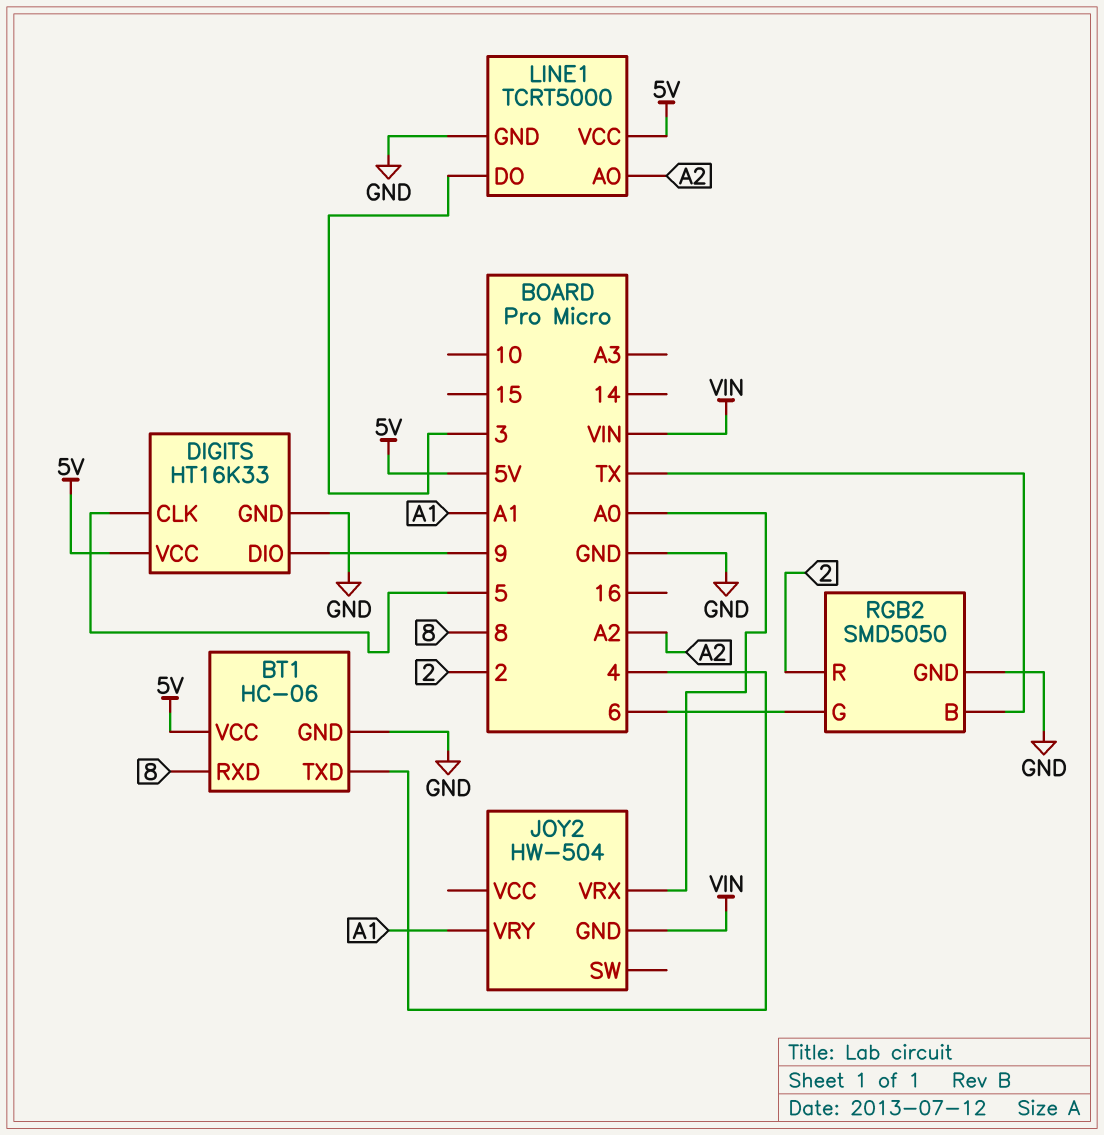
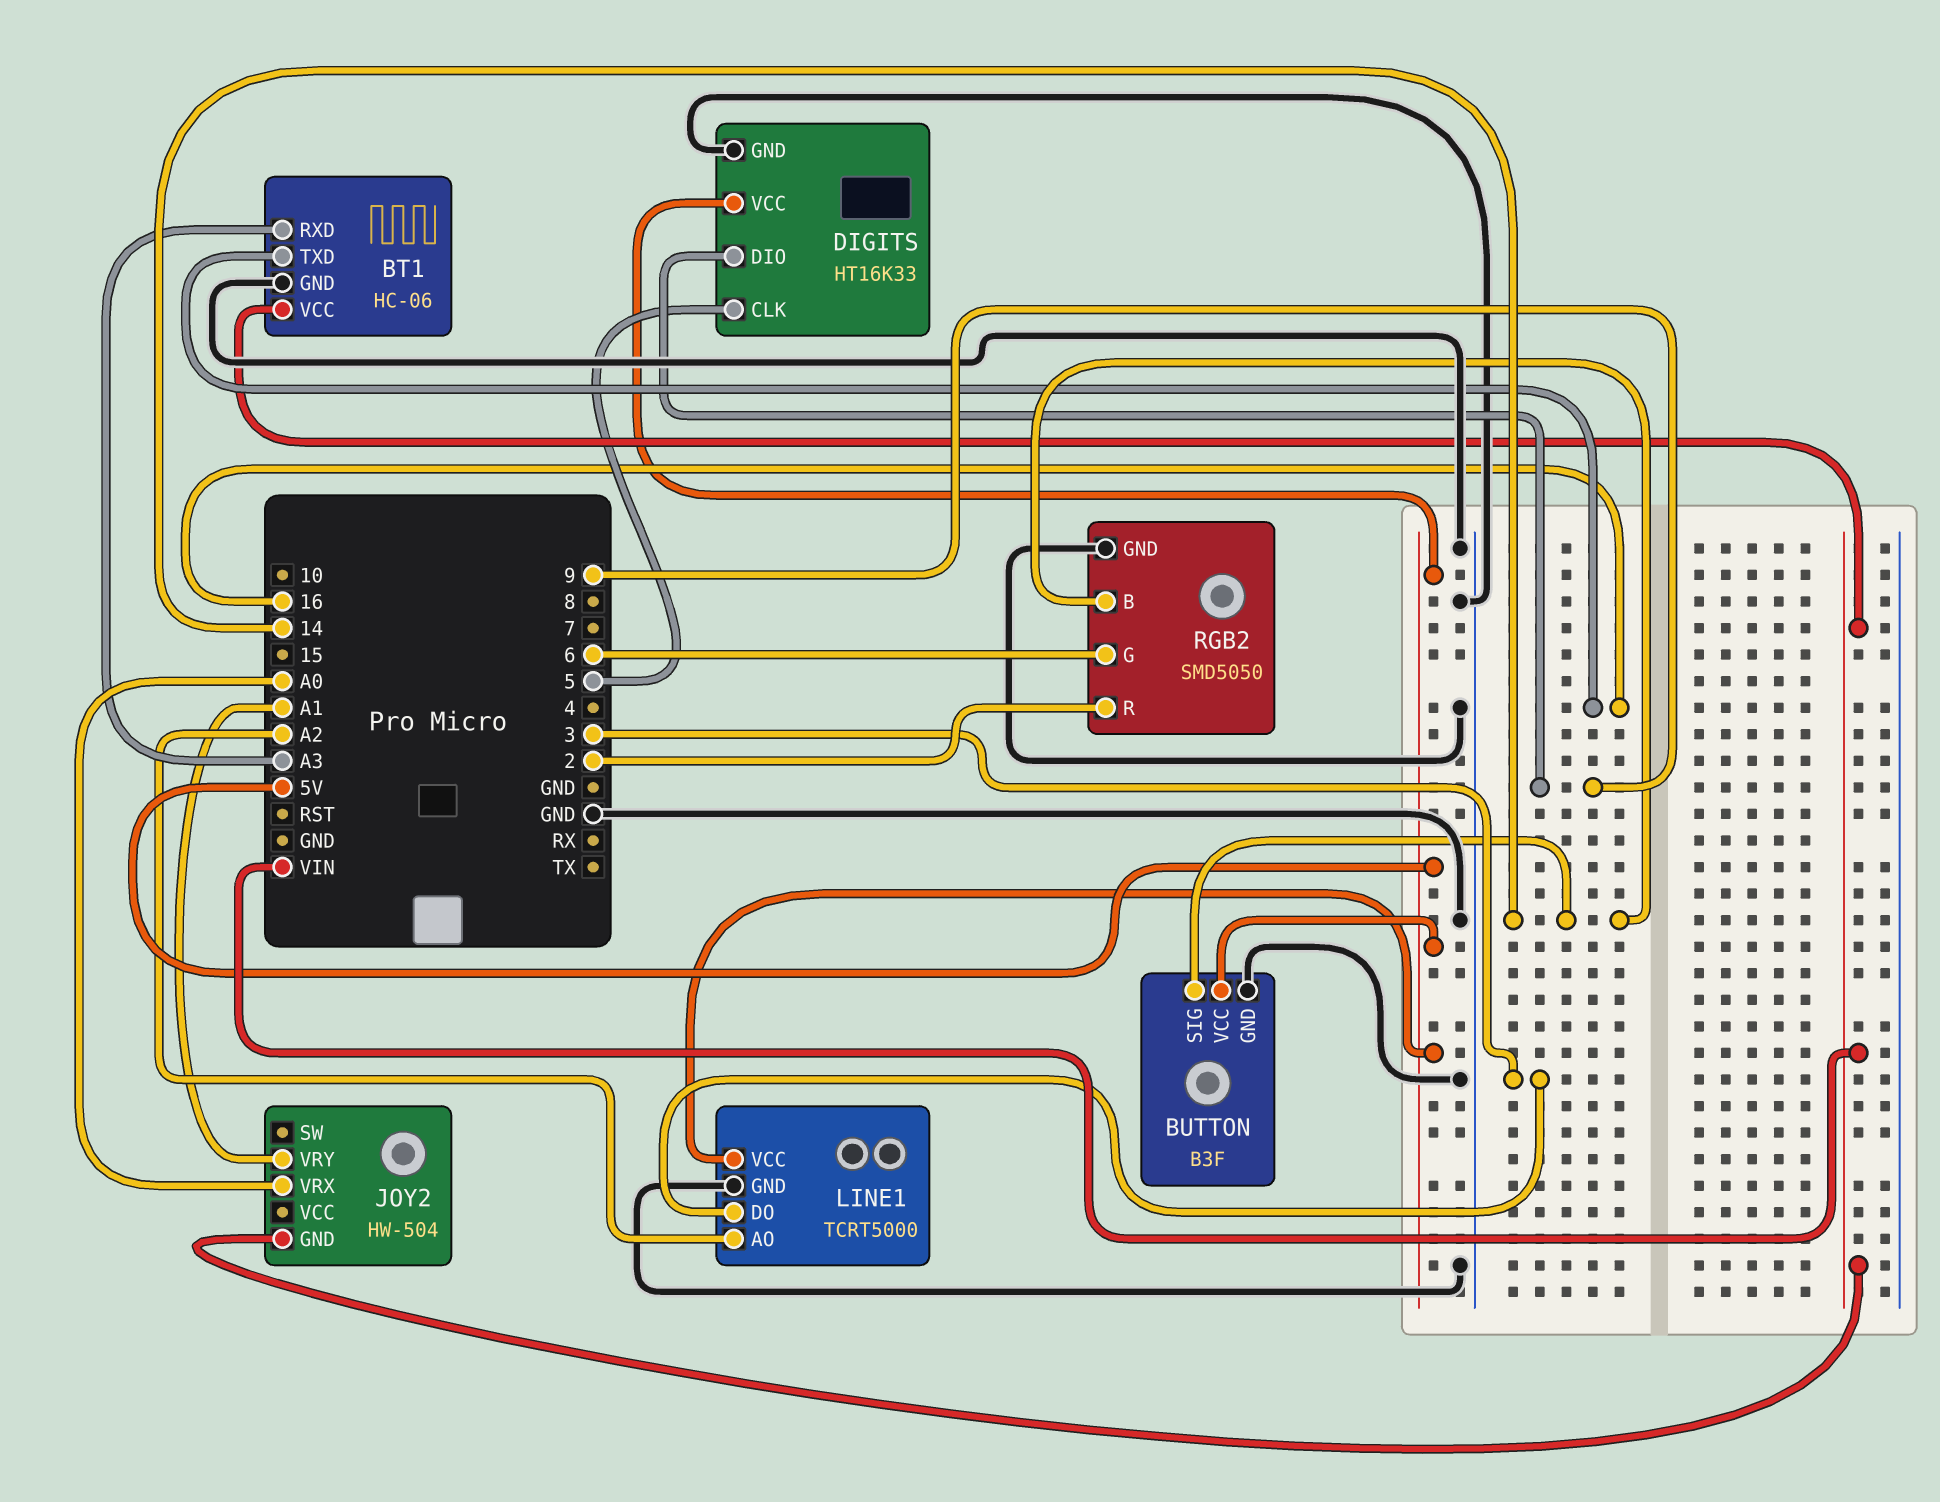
BT1 pin RXD: 8 -> A3
BT1 pin TXD: 4 -> 16
BT1 pin VCC: 5V -> VIN
BUTTON: none -> B3F
BUTTON pin GND: none -> GND
BUTTON pin SIG: none -> 14
BUTTON pin VCC: none -> 5V
RGB2 pin B: TX -> 14

